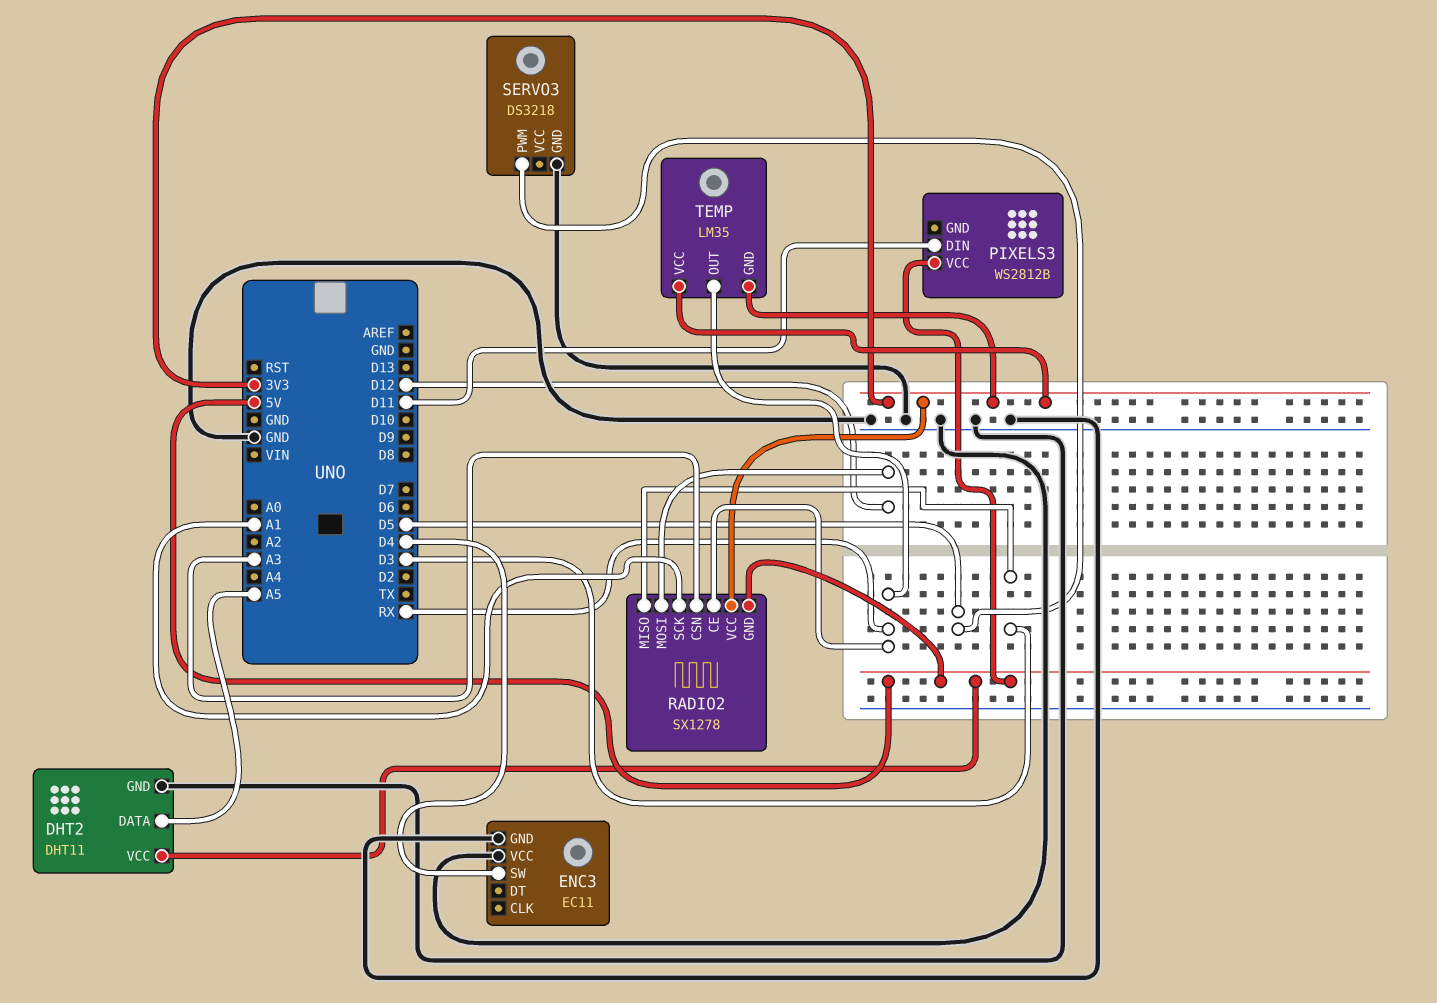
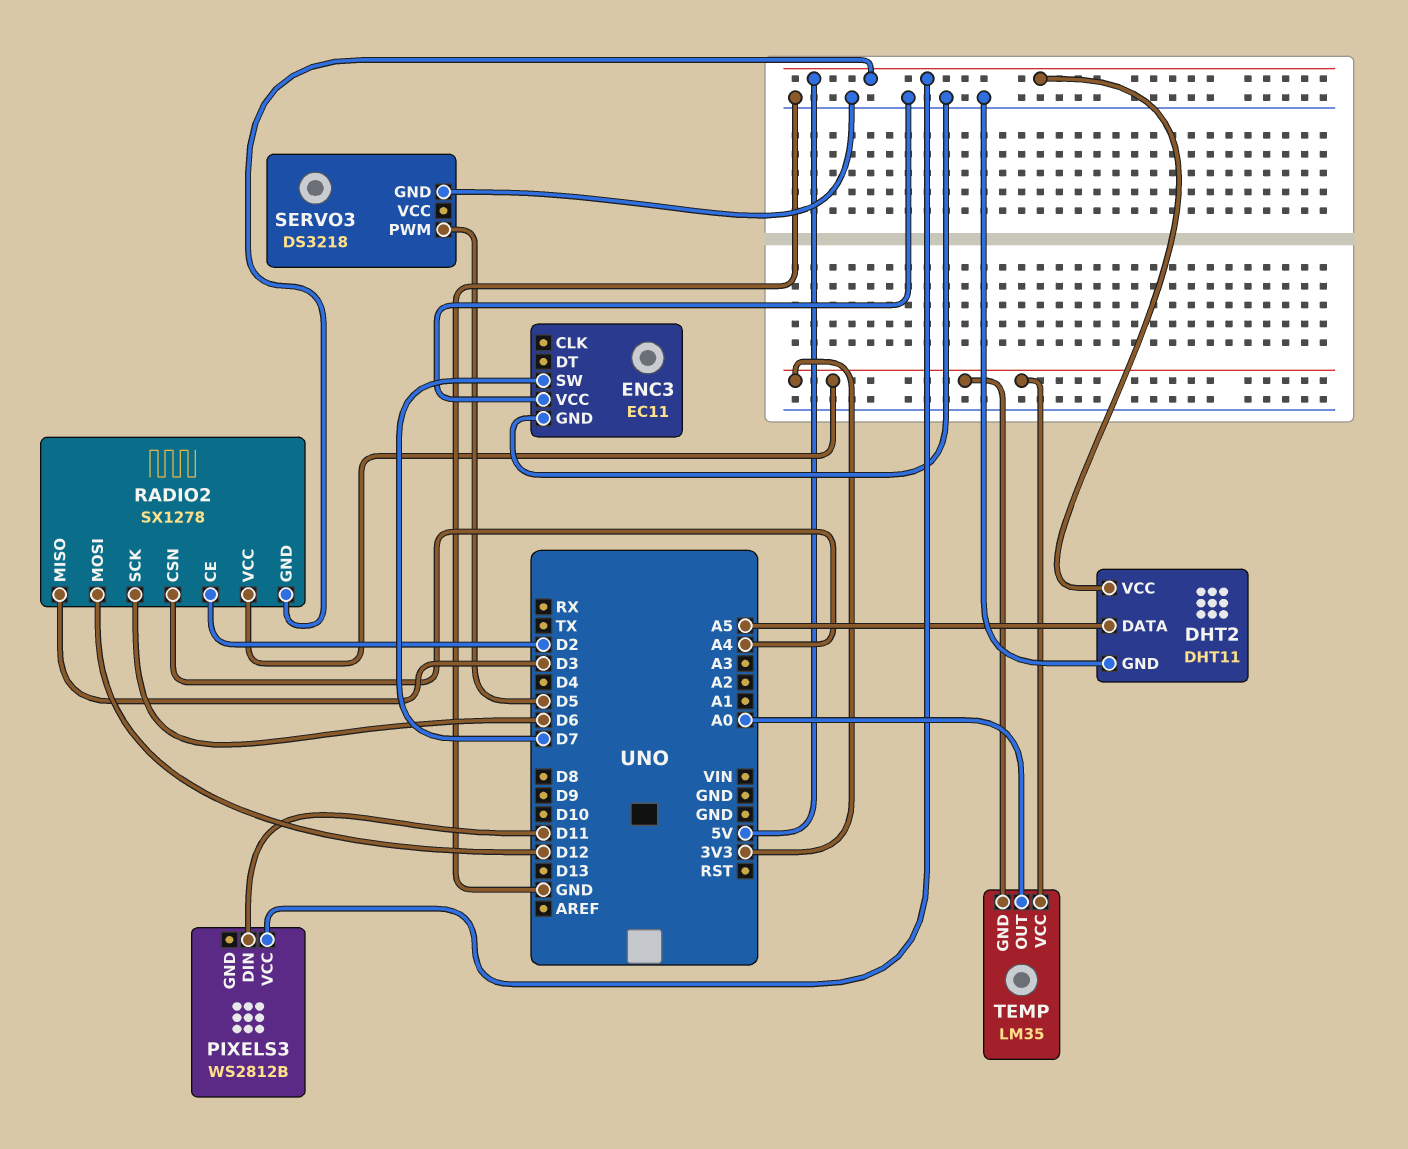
ENC3 pin SW: D4 -> D7
RADIO2 pin CE: RX -> D2
RADIO2 pin CSN: A3 -> A4
RADIO2 pin SCK: A1 -> D6
TEMP pin OUT: RX -> A0

